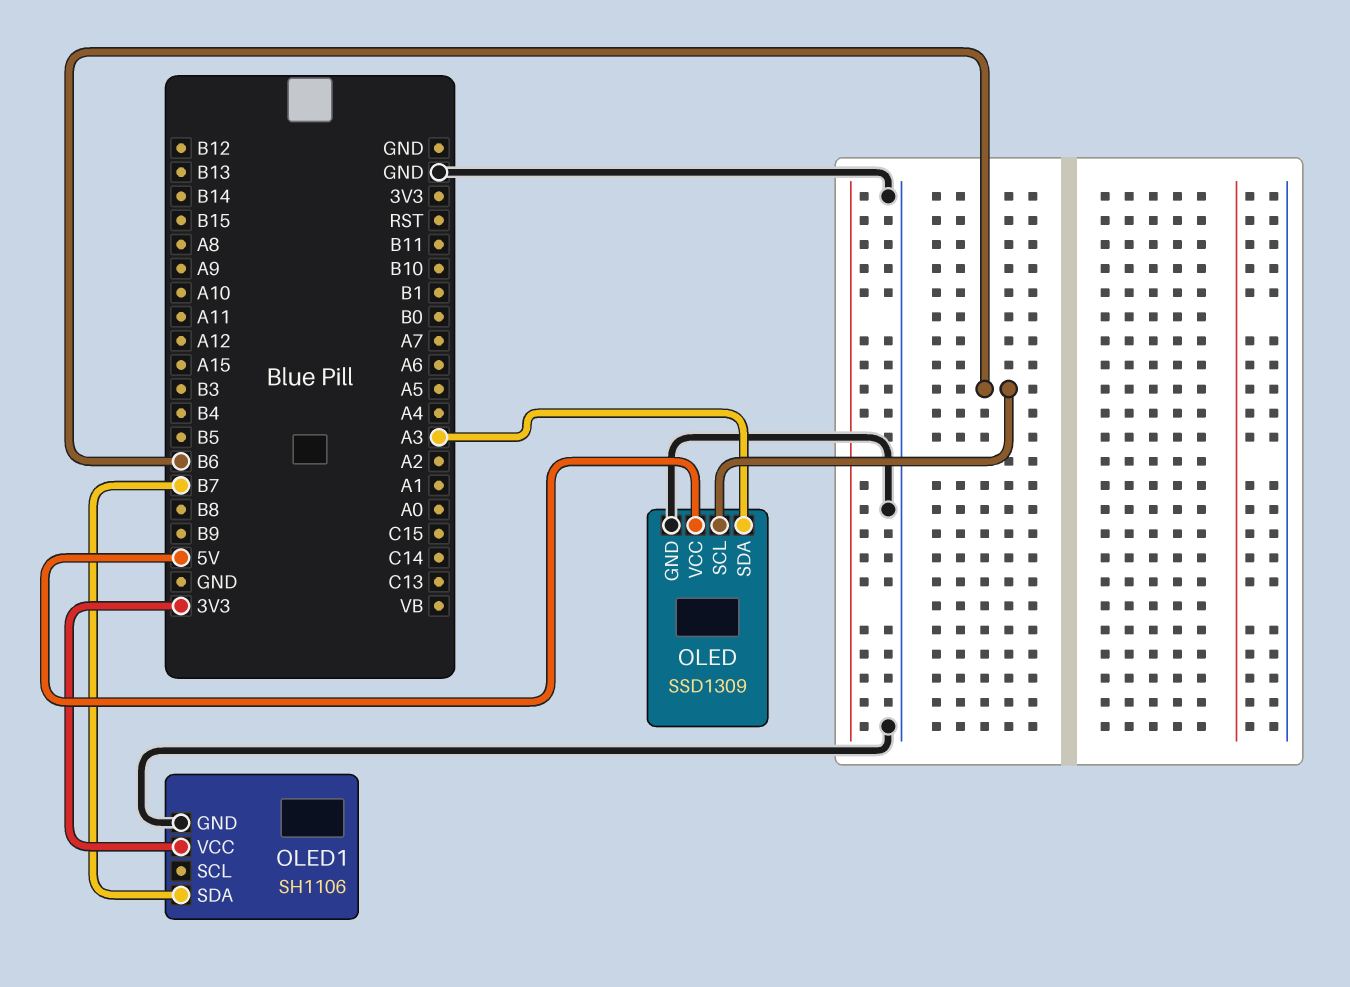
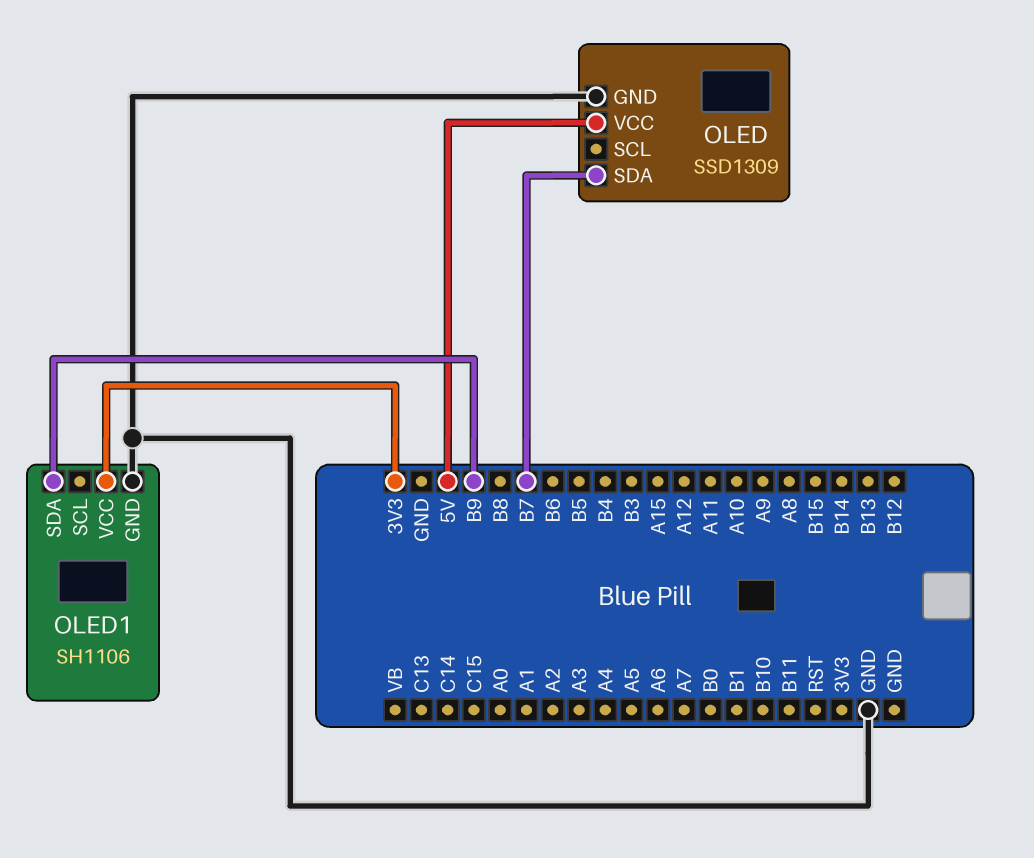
OLED pin SCL: B6 -> none
OLED pin SDA: A3 -> B7
OLED1 pin SDA: B7 -> B9

